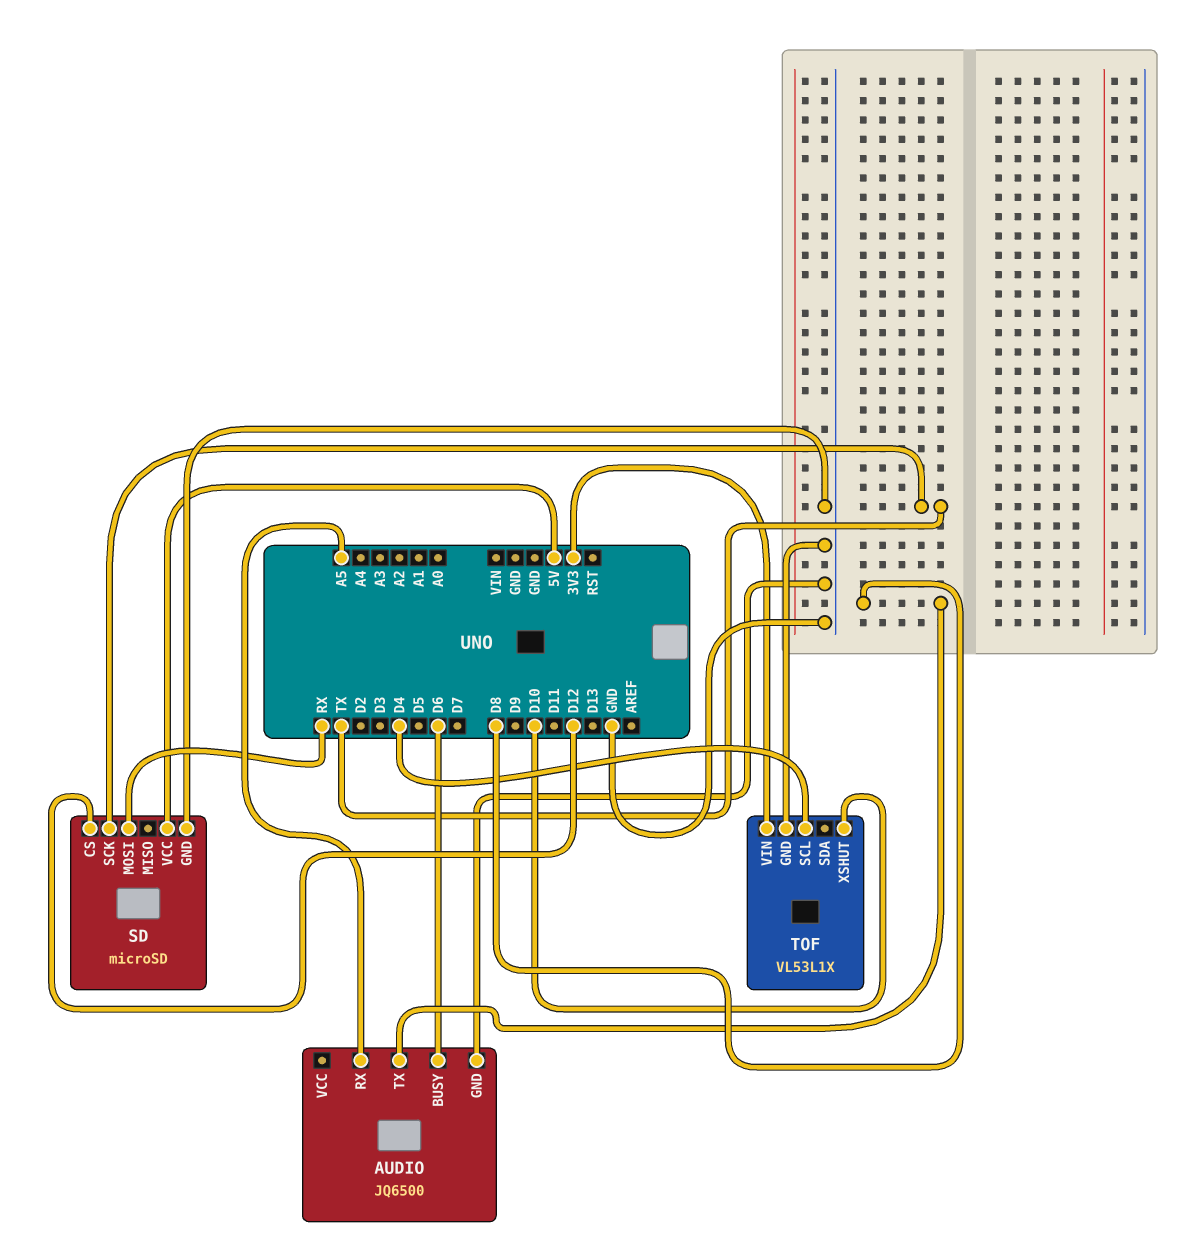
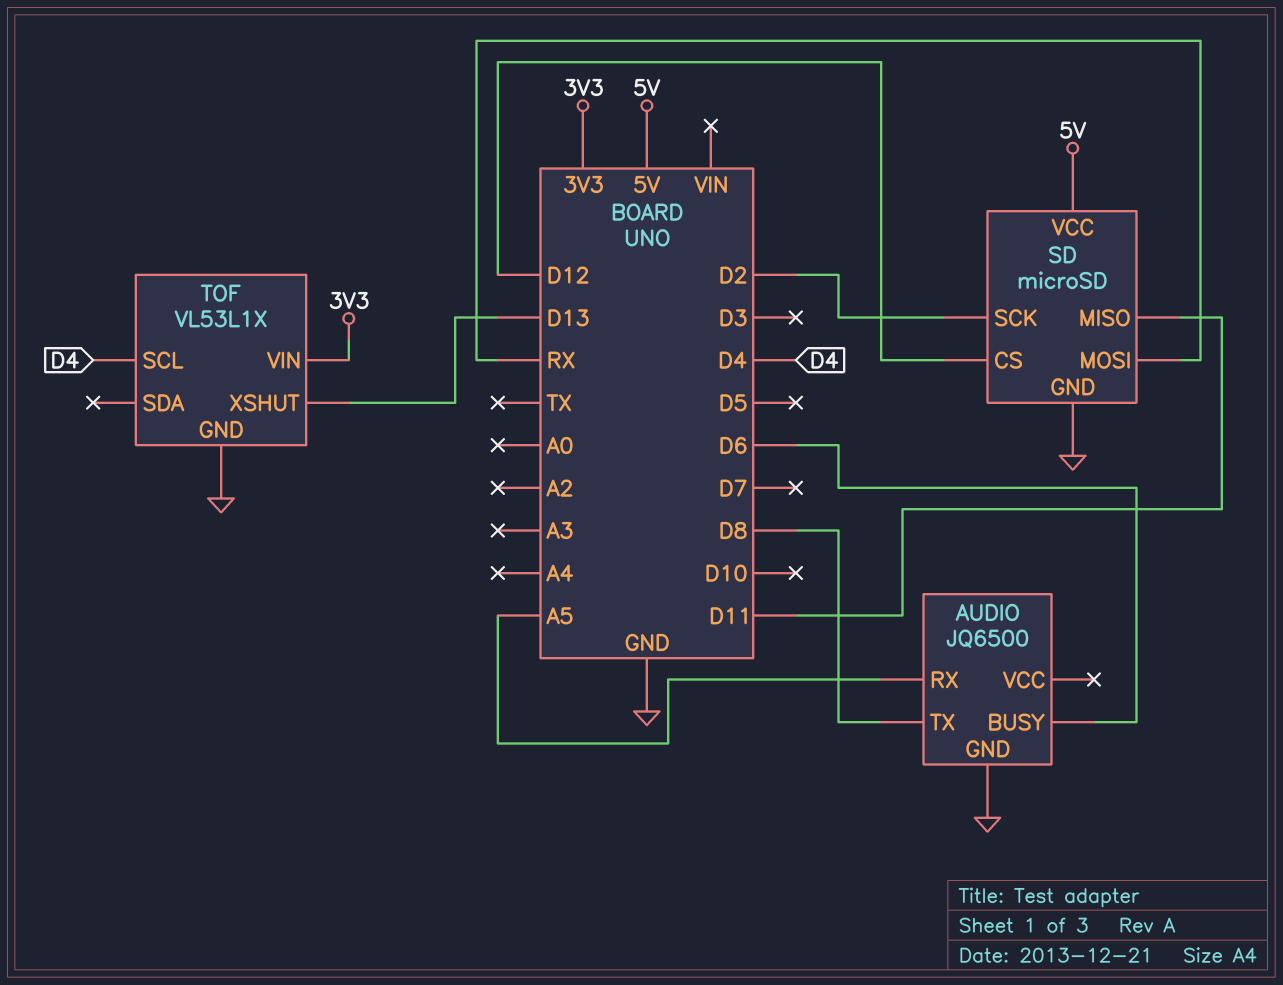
SD pin MISO: none -> D11
SD pin SCK: TX -> D2
TOF pin XSHUT: D10 -> D13

